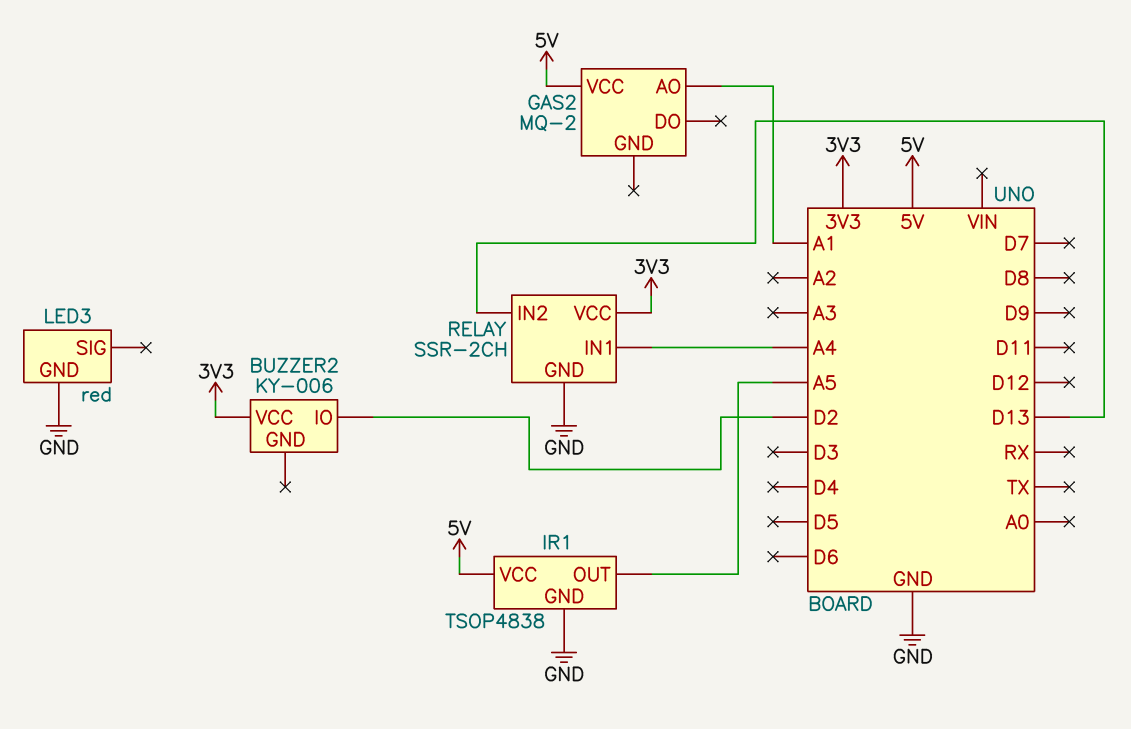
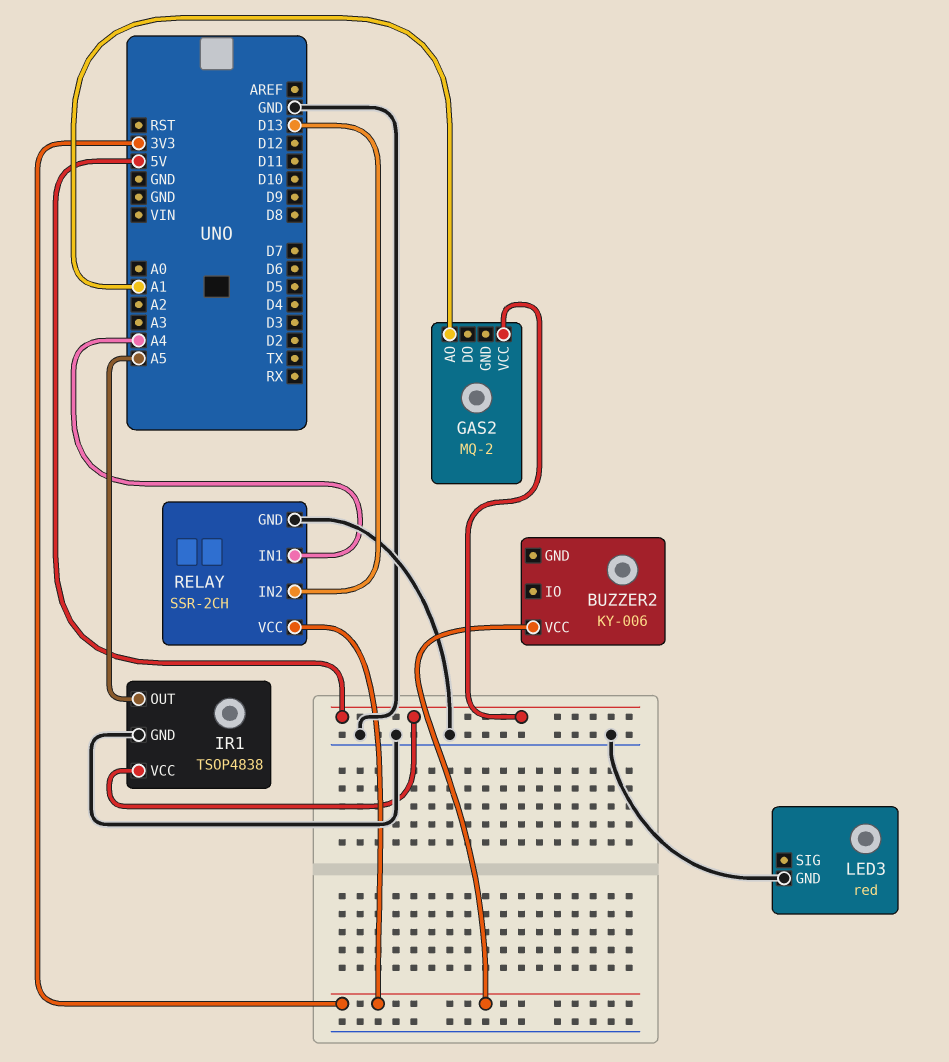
BUZZER2 pin IO: D2 -> none

